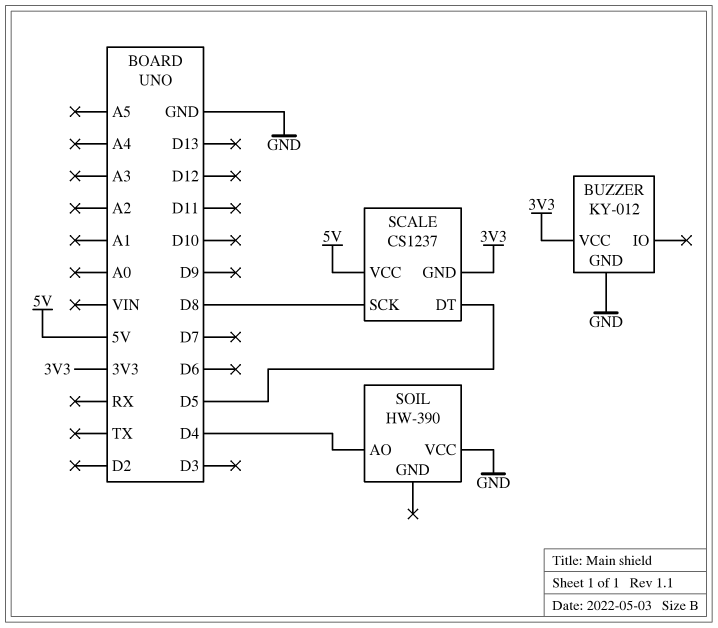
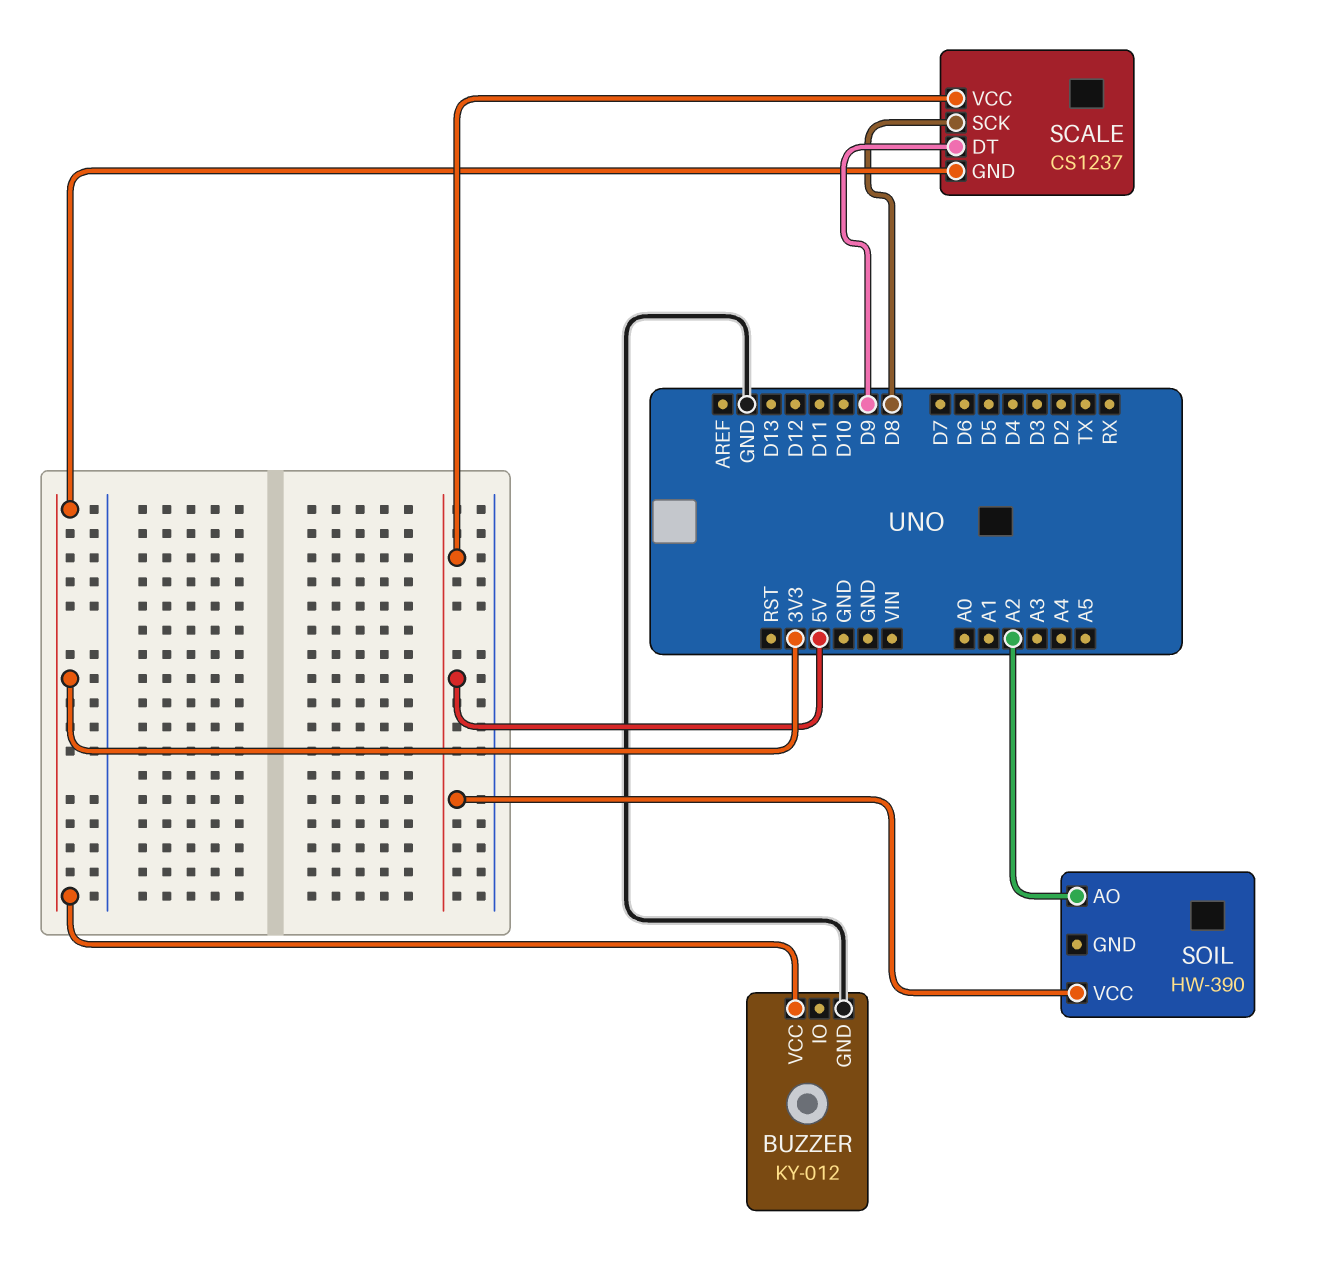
SCALE pin DT: D5 -> D9
SOIL pin AO: D4 -> A2
SOIL pin VCC: GND -> 5V

